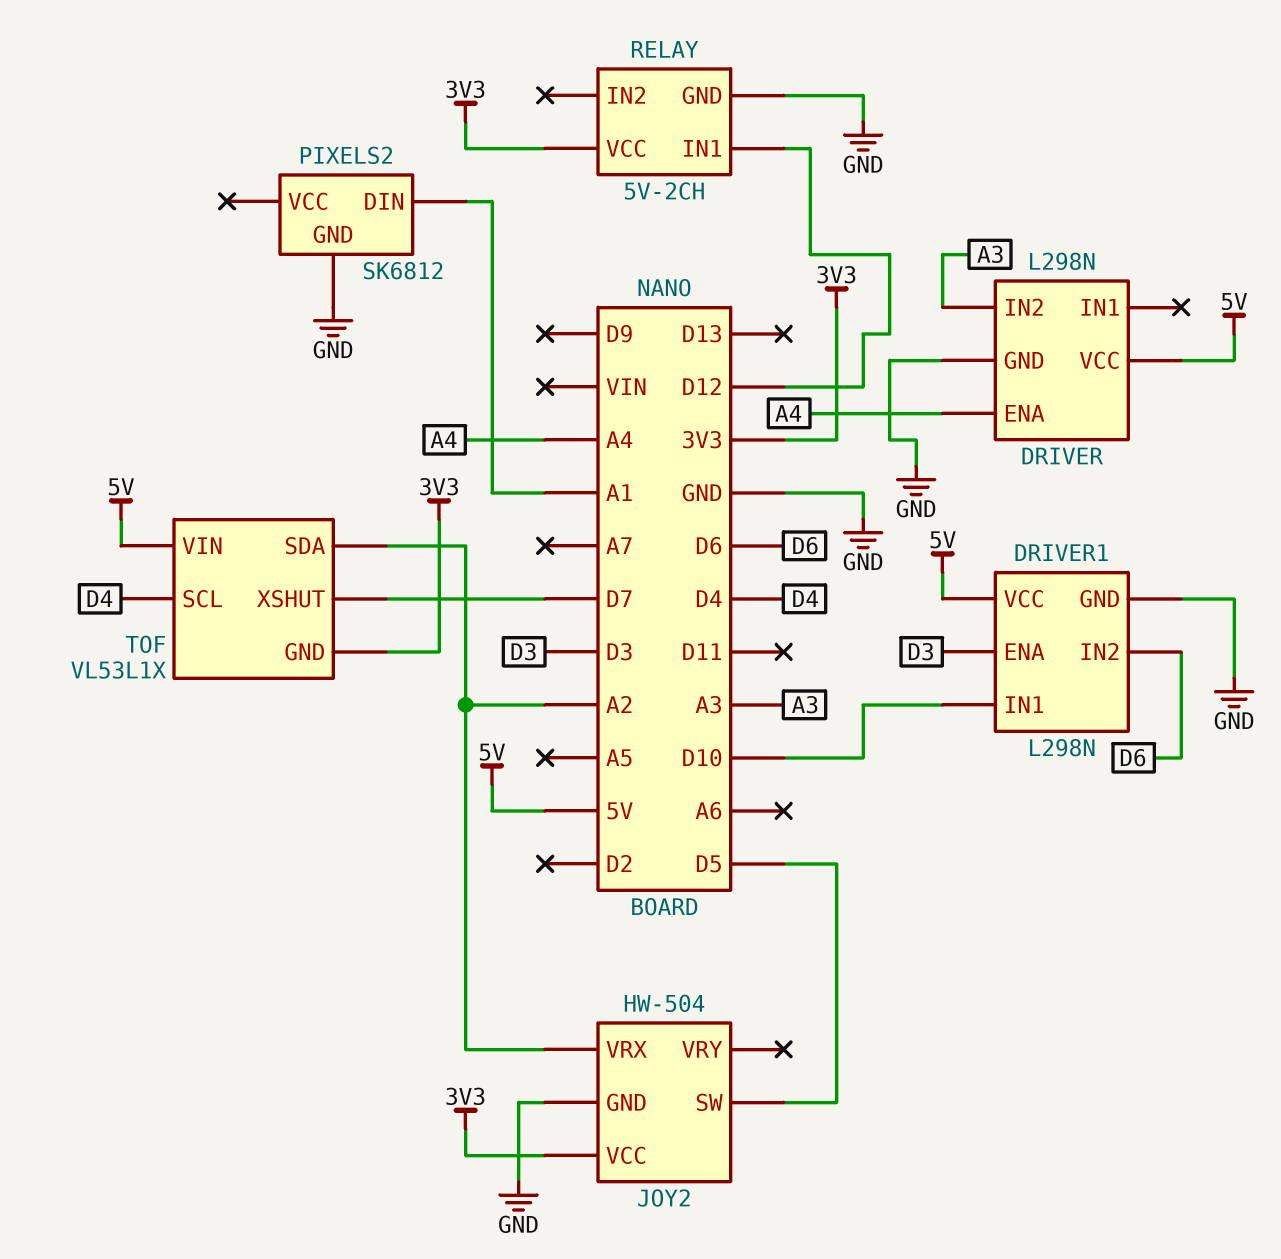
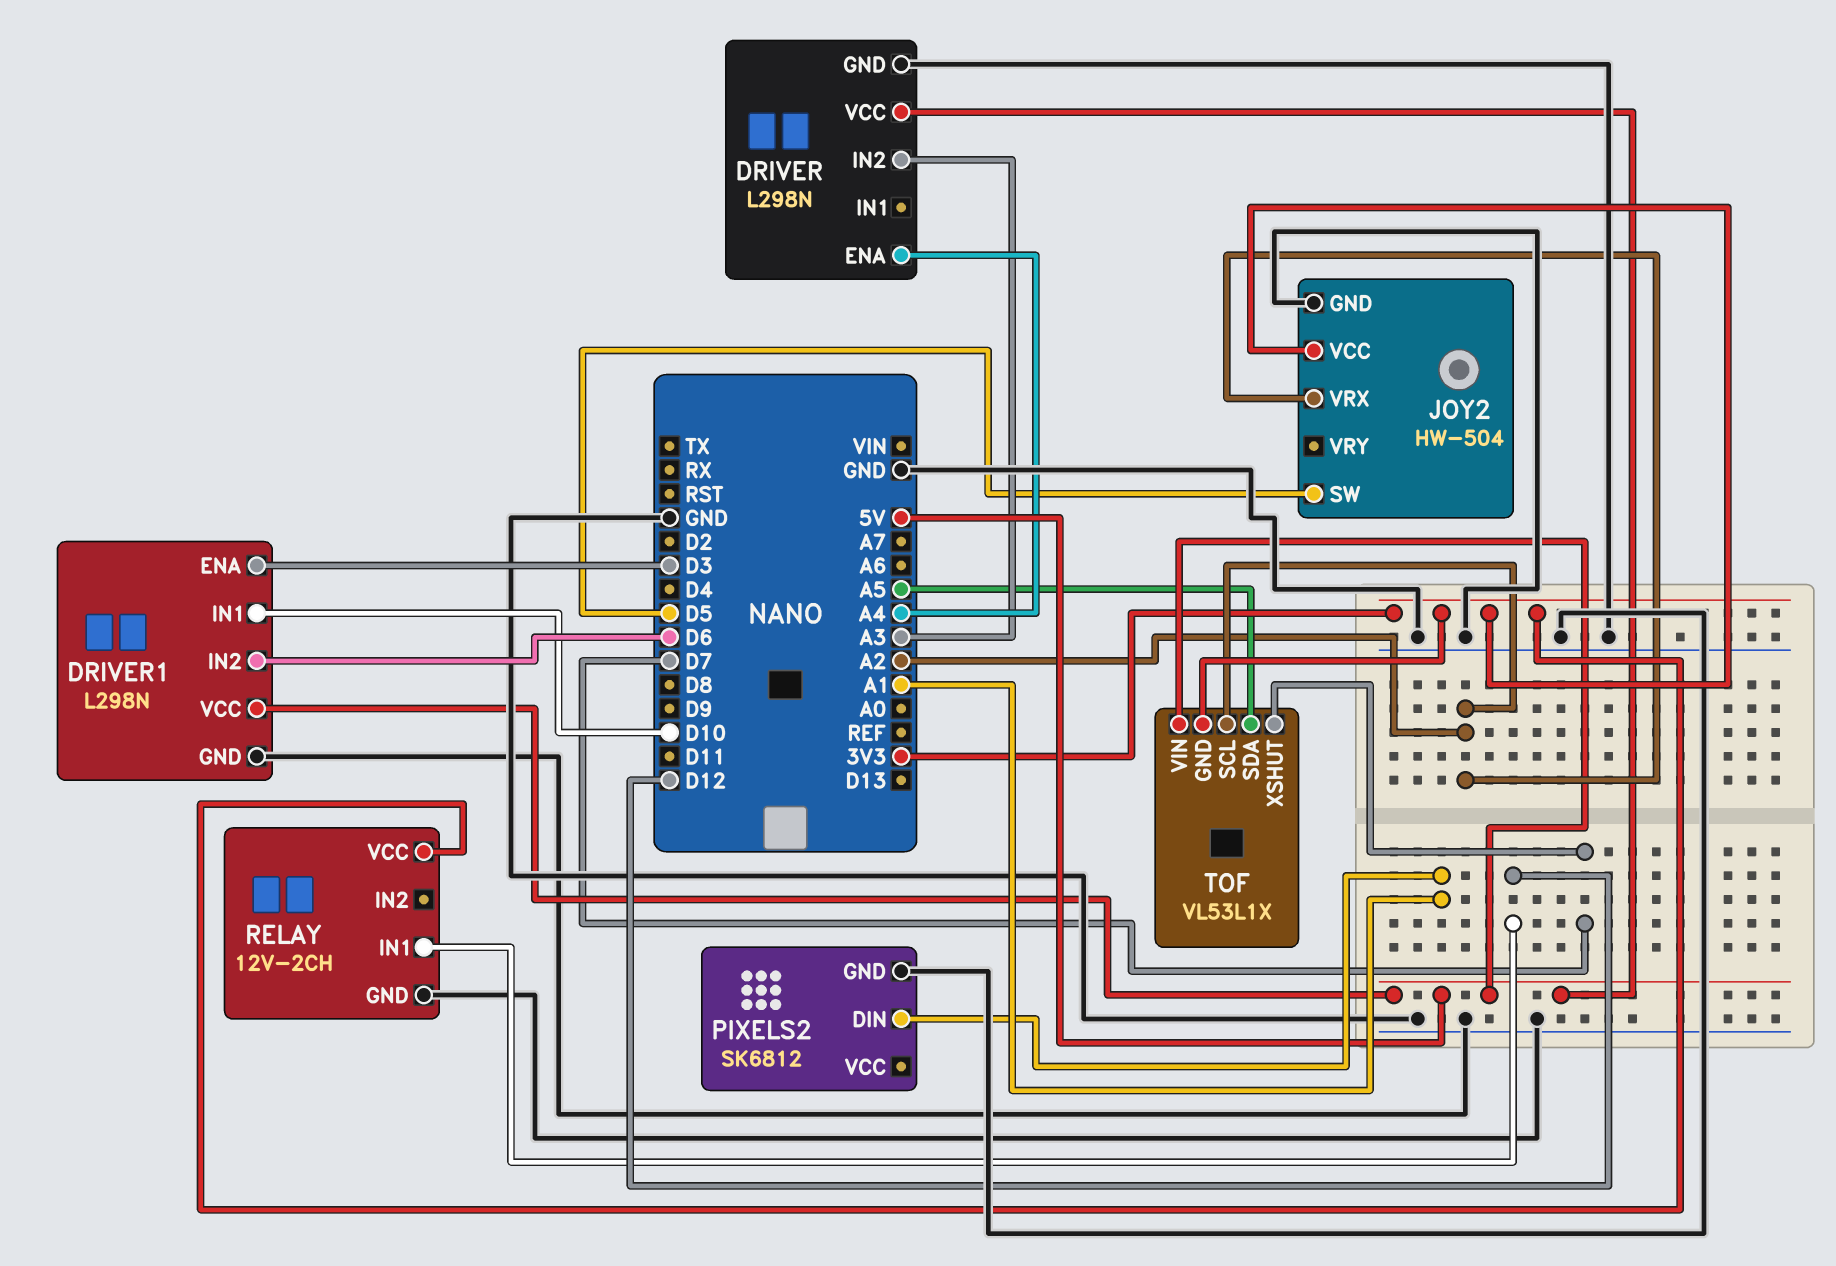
RELAY: 5V-2CH -> 12V-2CH
TOF pin SCL: D4 -> A2
TOF pin SDA: A2 -> A5

